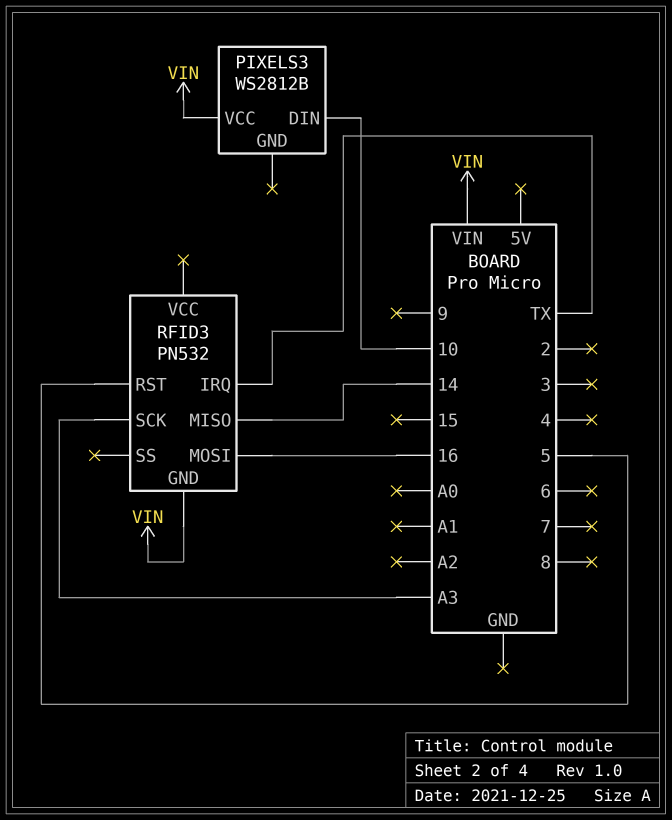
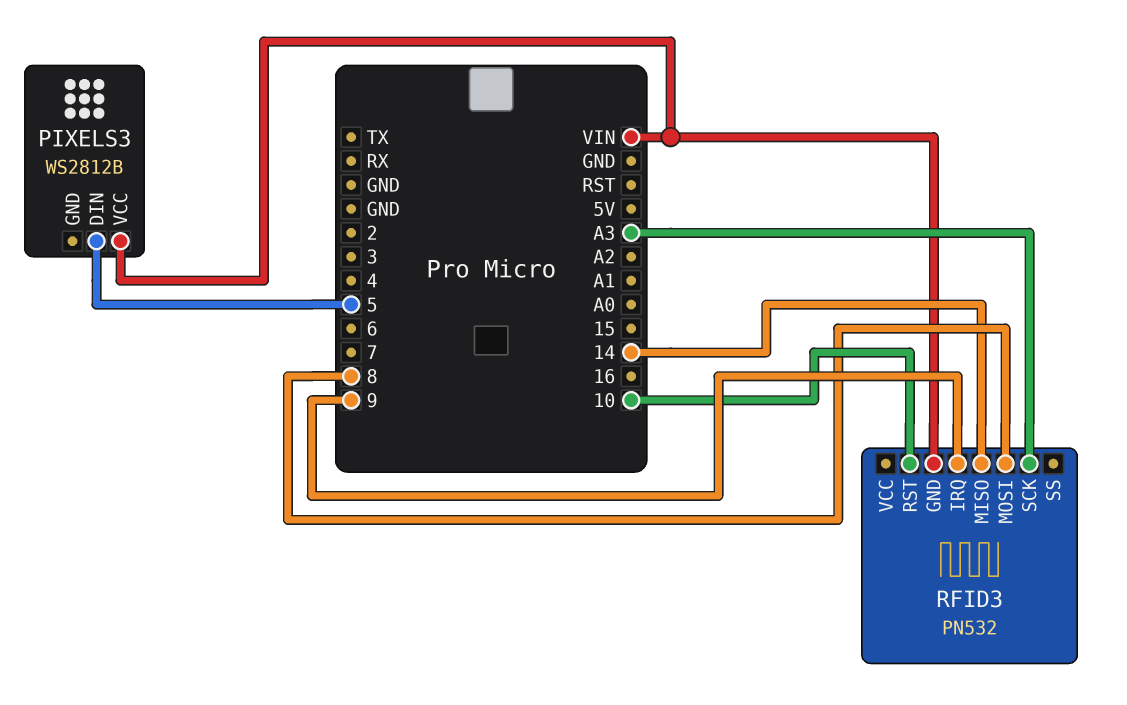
PIXELS3 pin DIN: 10 -> 5
RFID3 pin IRQ: TX -> 9
RFID3 pin MOSI: 16 -> 8
RFID3 pin RST: 5 -> 10

